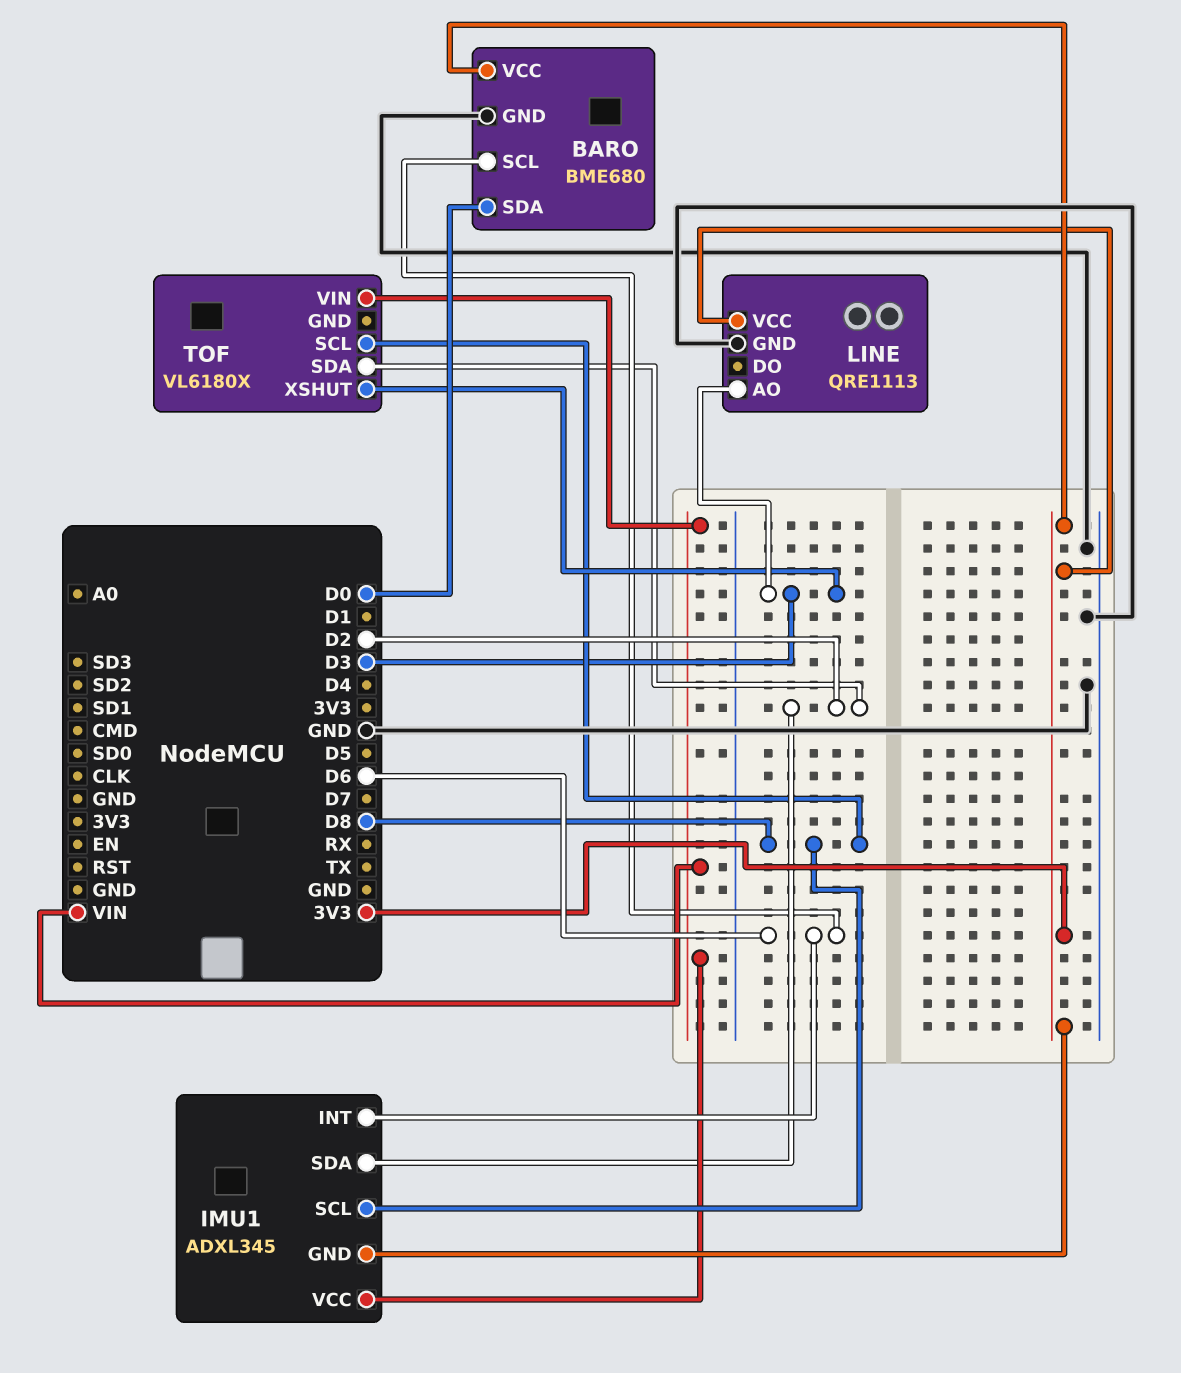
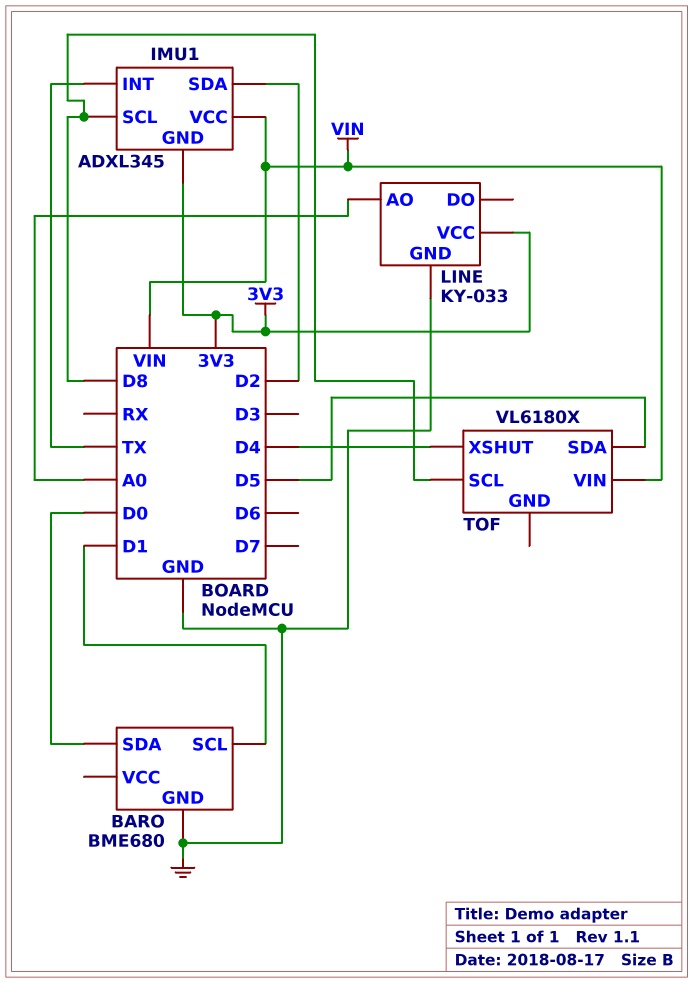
BARO pin SCL: D6 -> D1
BARO pin VCC: 3V3 -> none
IMU1 pin INT: D6 -> TX
LINE: QRE1113 -> KY-033
LINE pin AO: D3 -> A0
TOF pin SDA: D2 -> D5
TOF pin XSHUT: D3 -> D4

